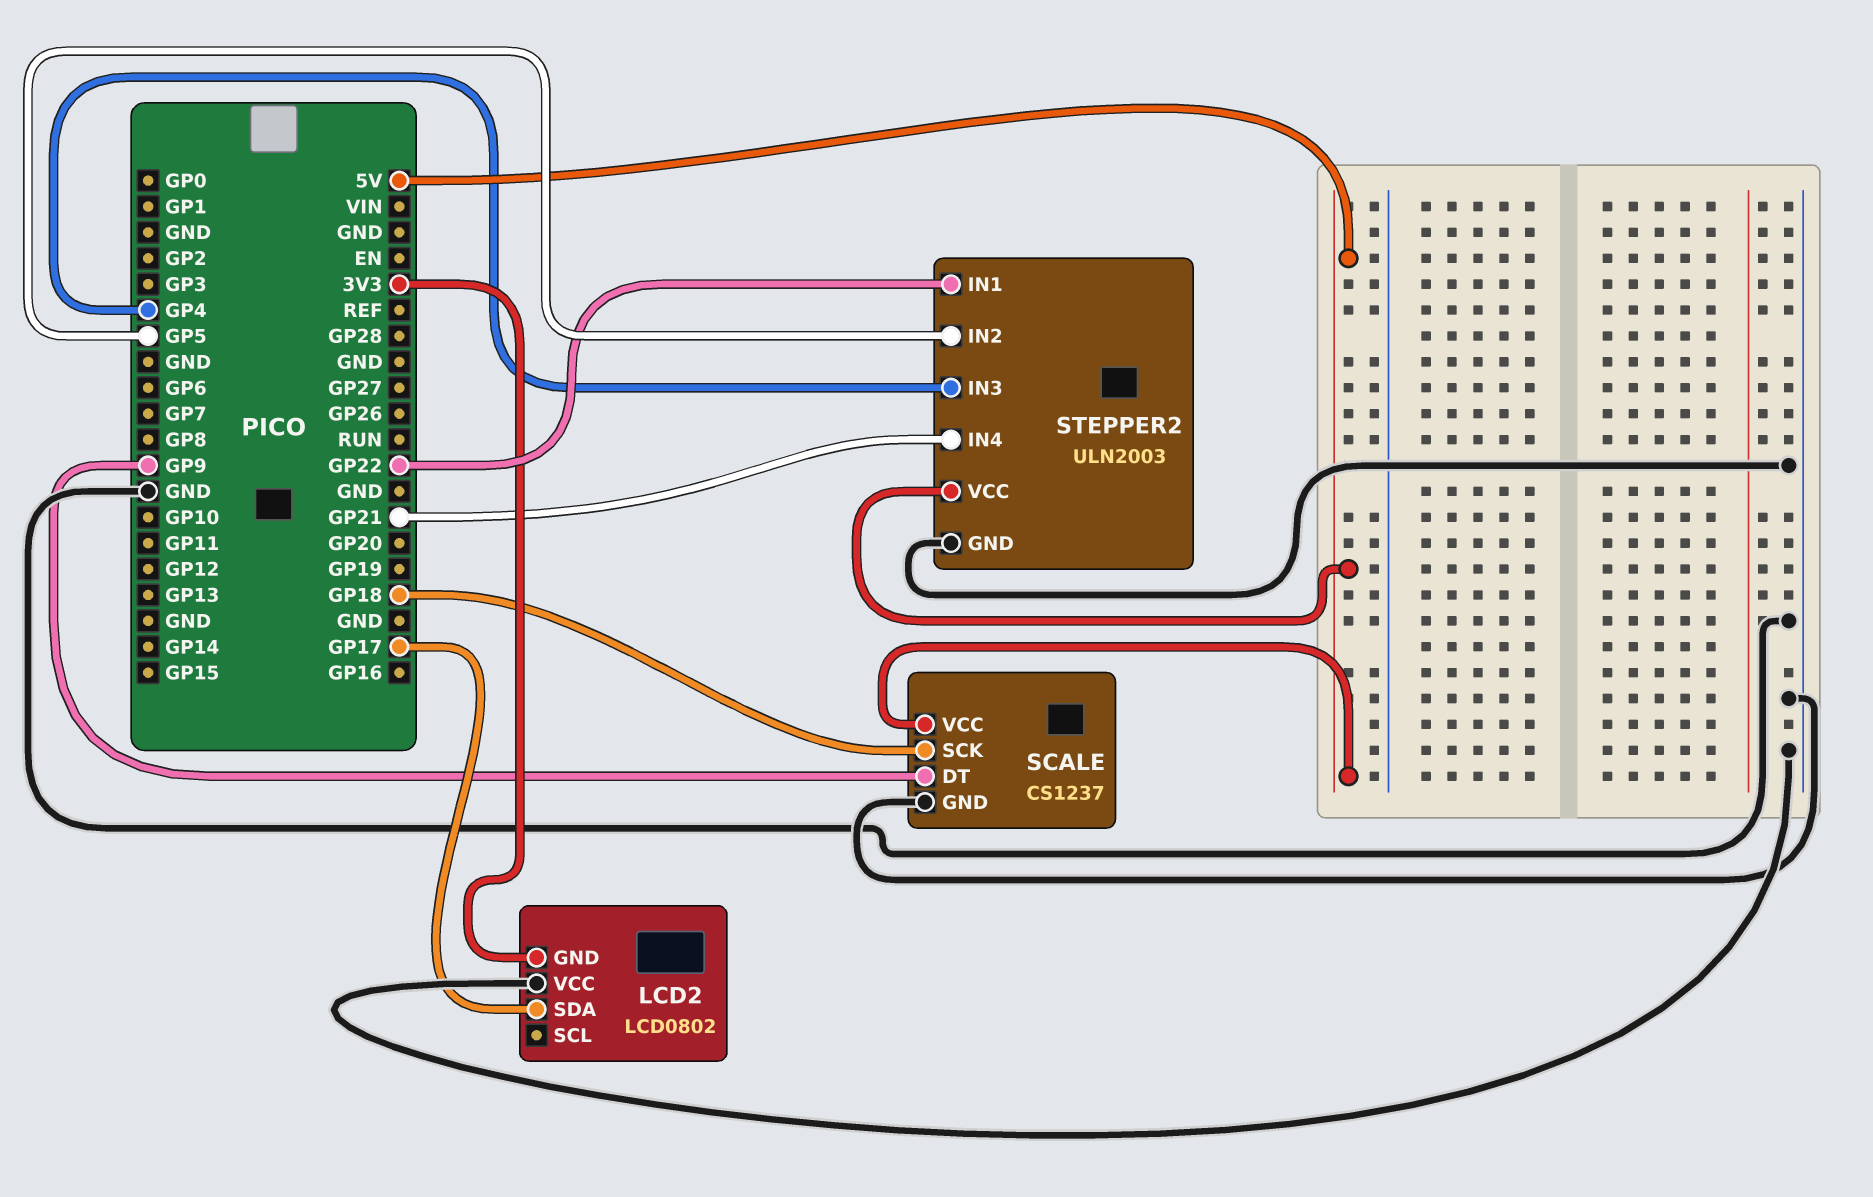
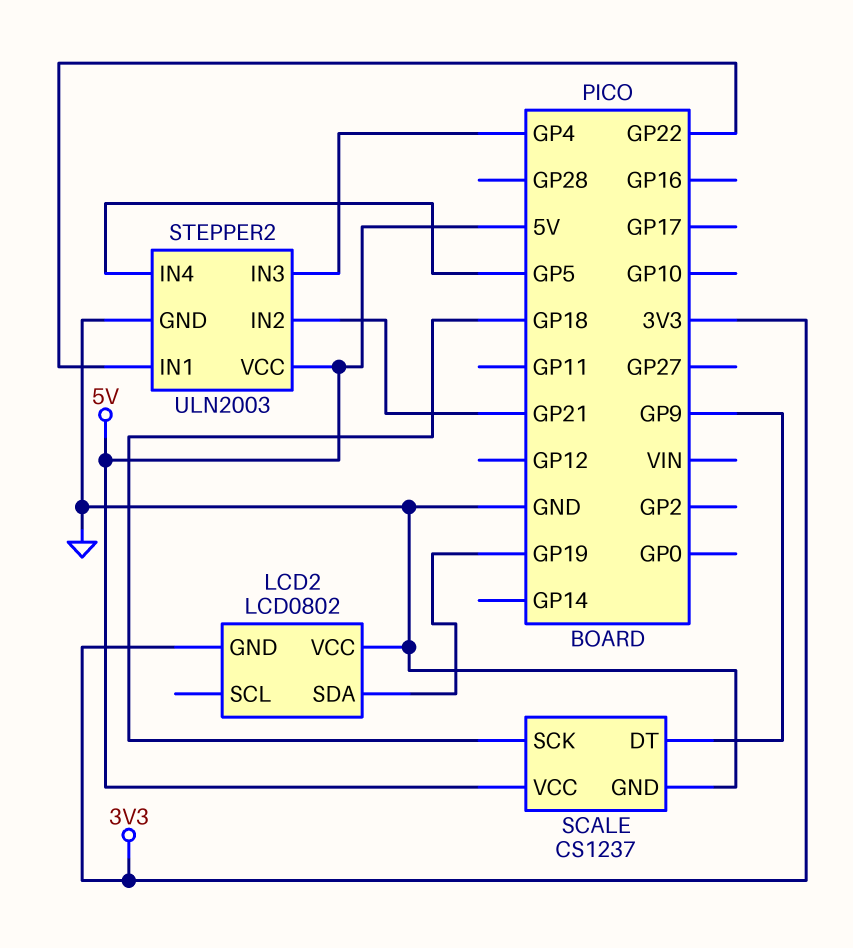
LCD2 pin SDA: GP17 -> GP19
STEPPER2 pin IN2: GP5 -> GP21
STEPPER2 pin IN4: GP21 -> GP5

